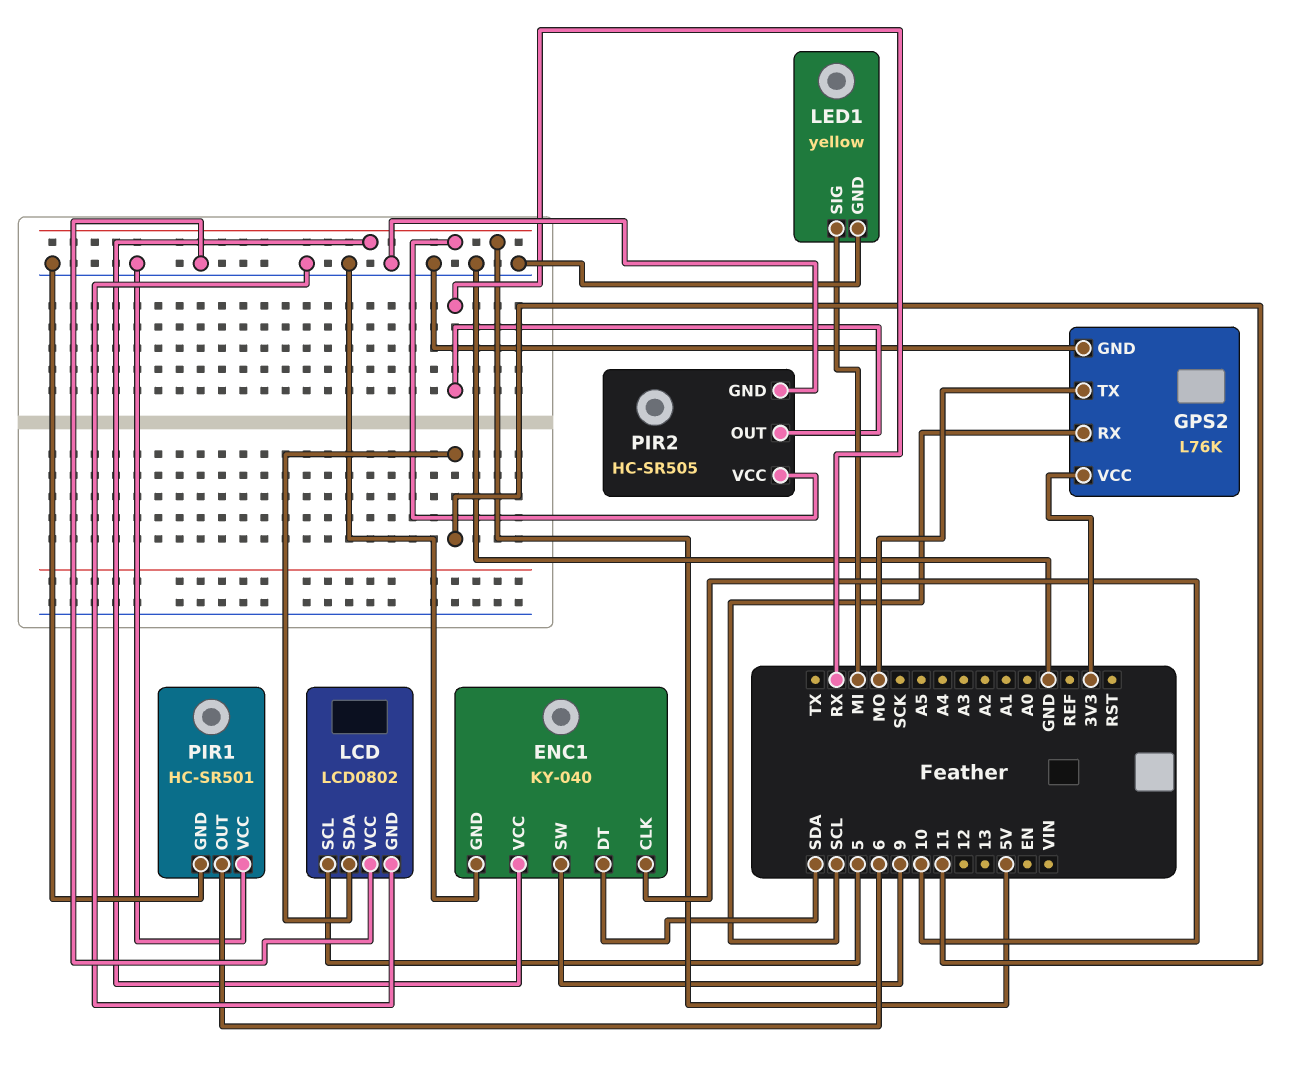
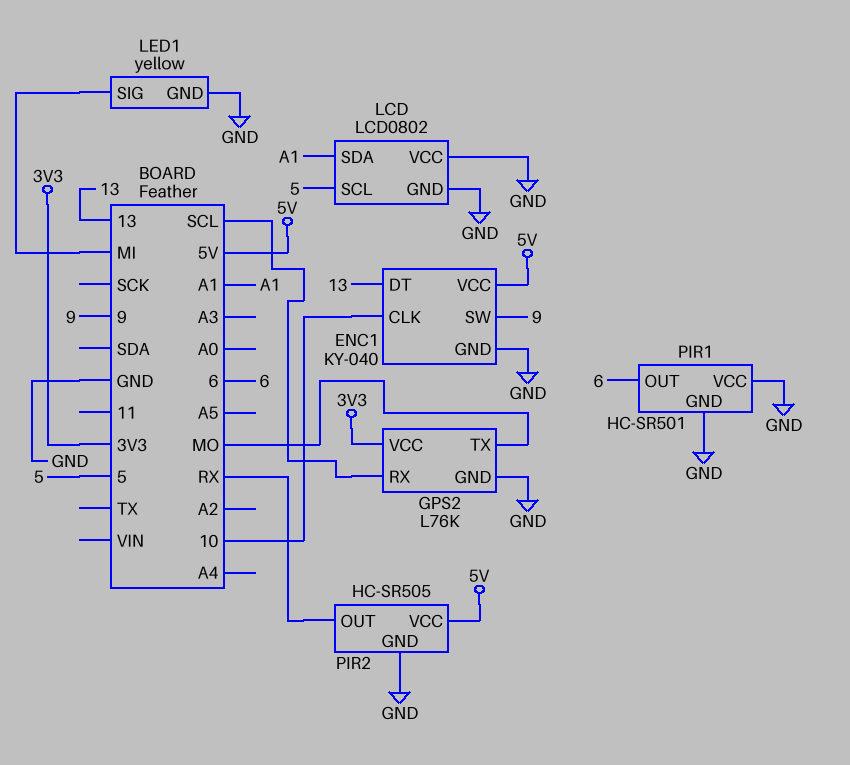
ENC1 pin DT: SDA -> 13
LCD pin SDA: 11 -> A1

